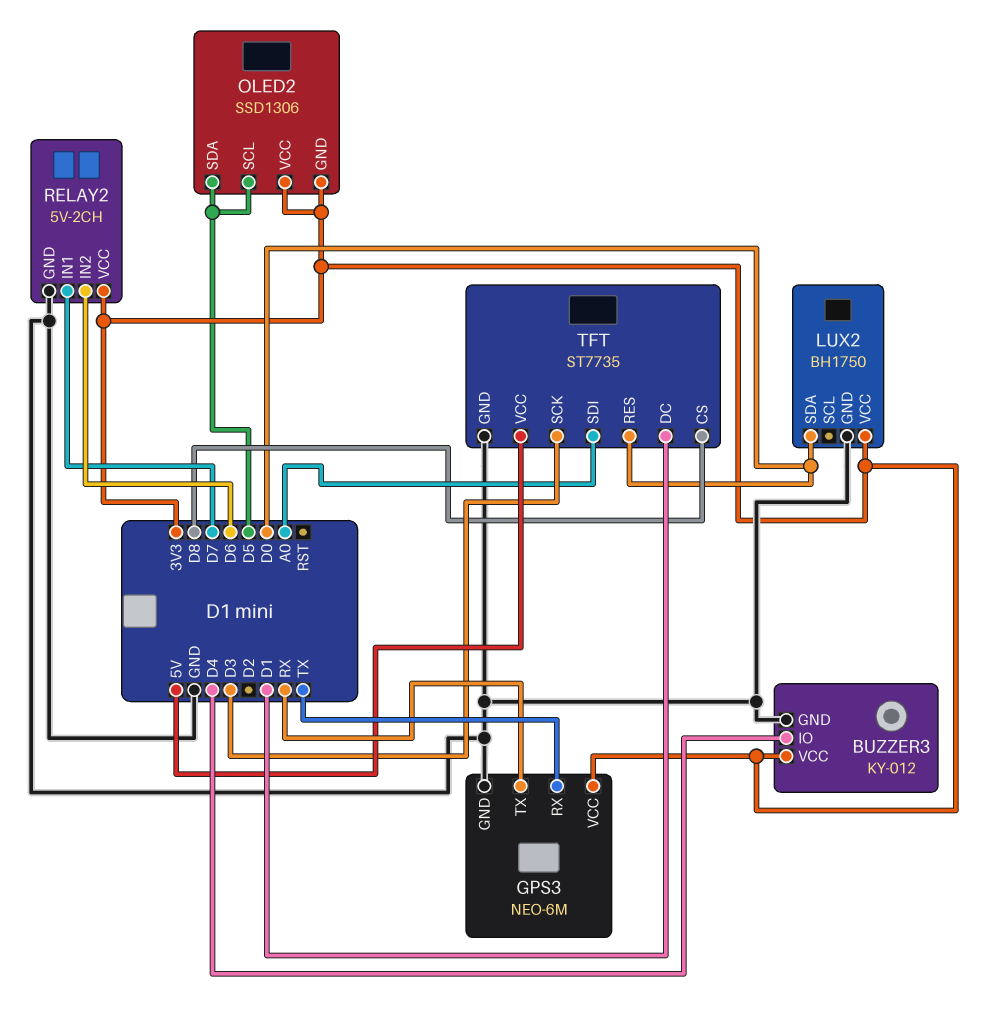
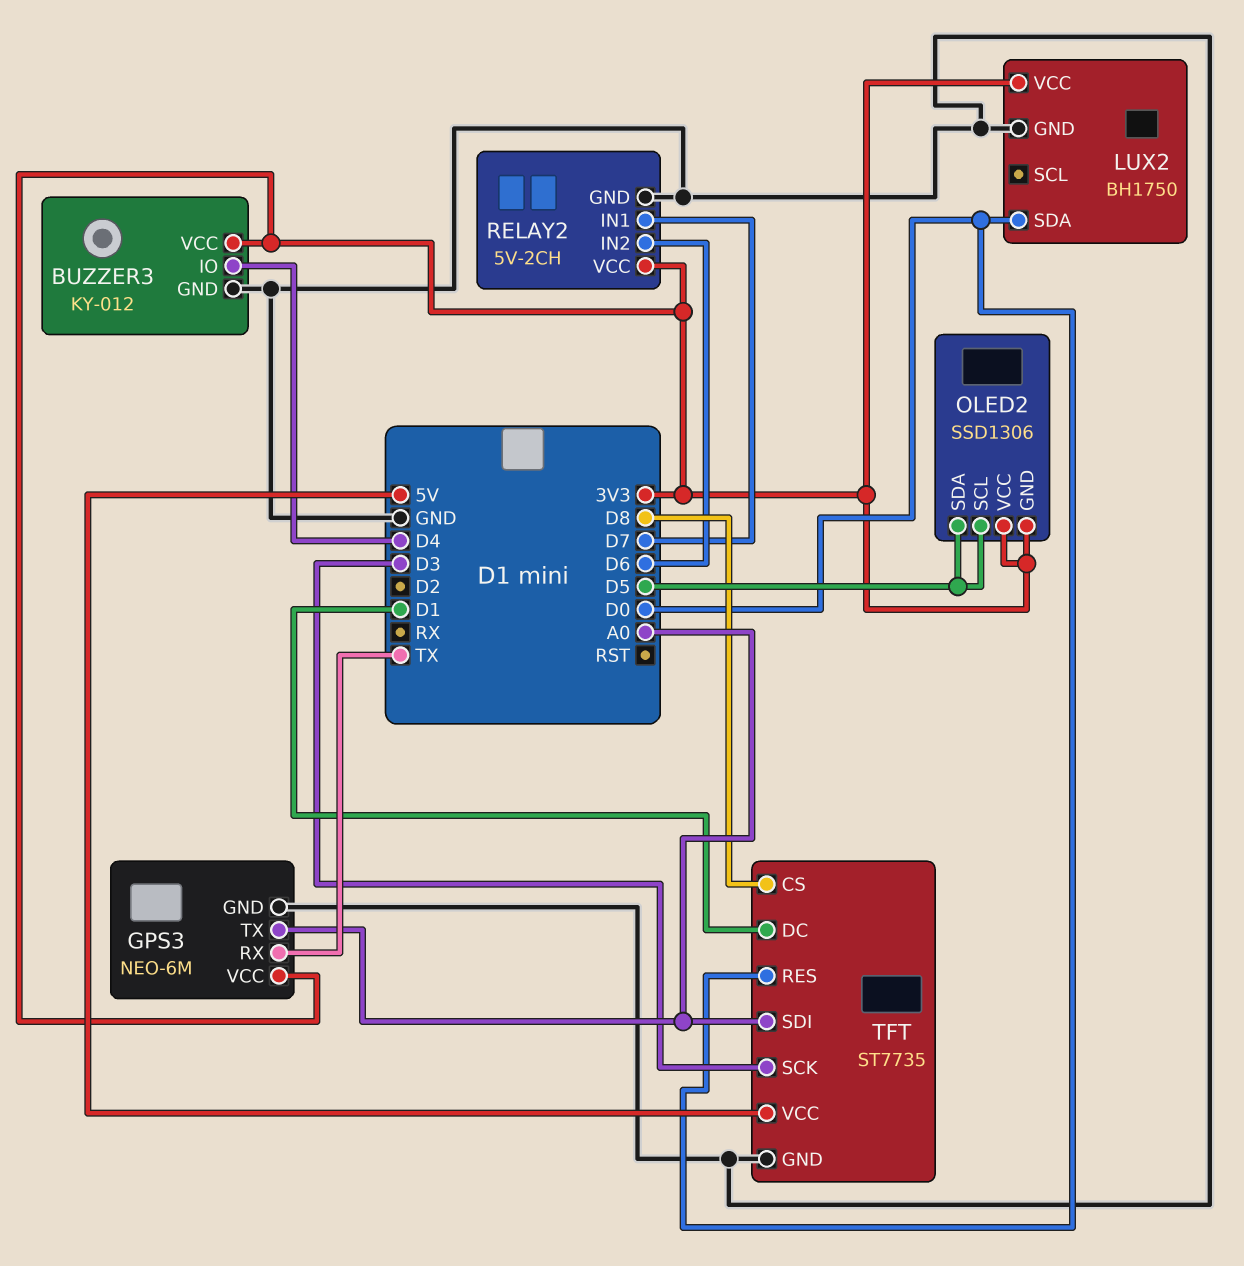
GPS3 pin TX: RX -> A0

